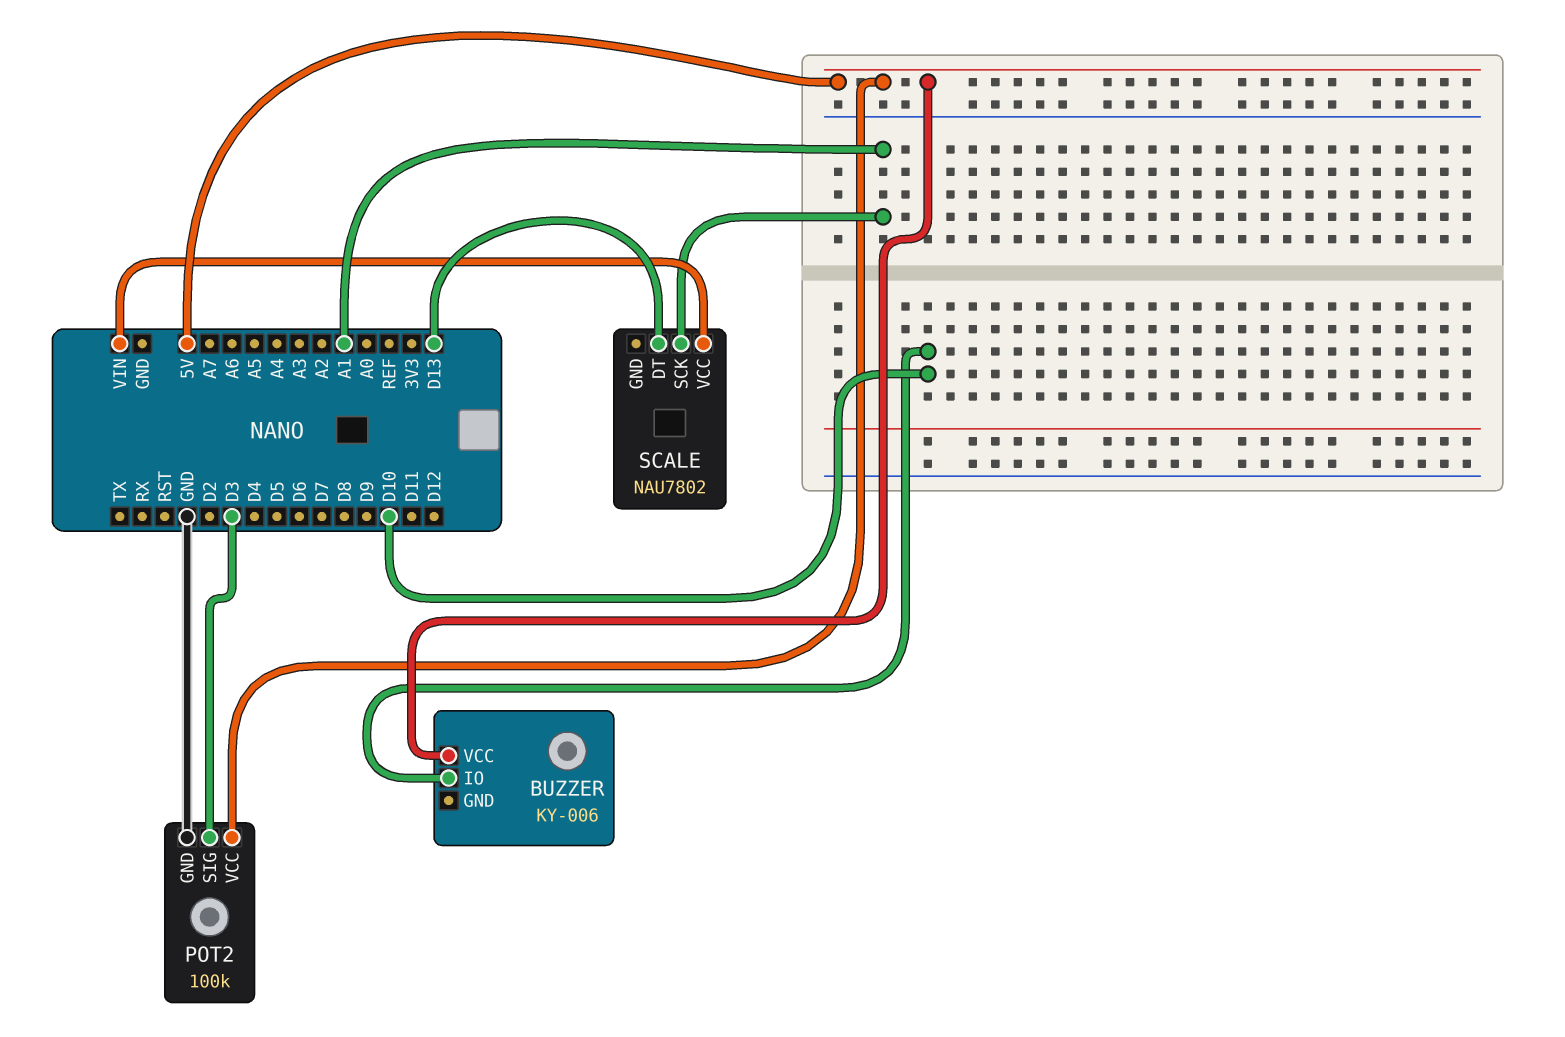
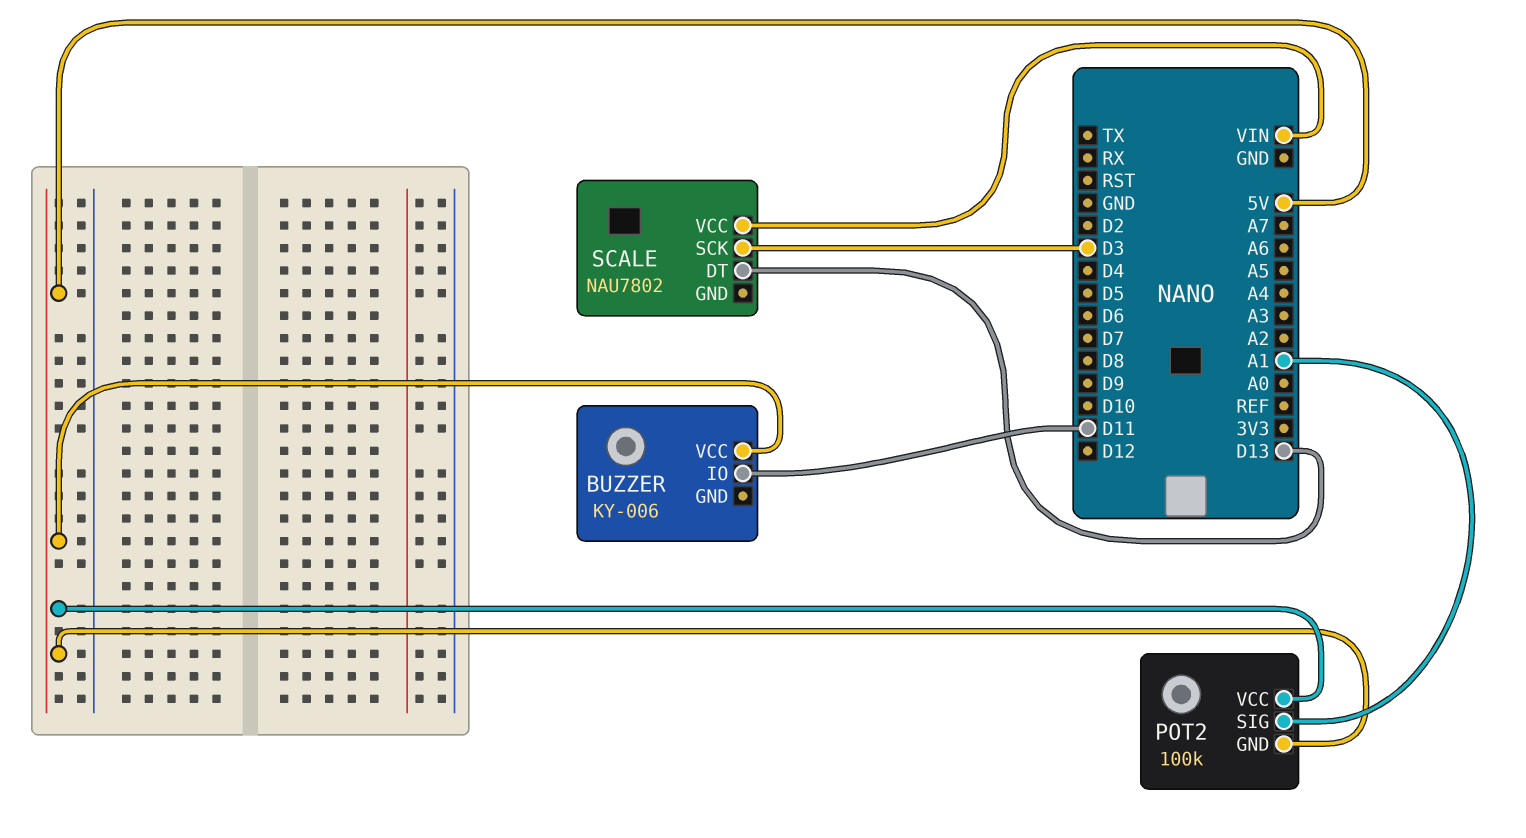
BUZZER pin IO: D10 -> D11
POT2 pin GND: GND -> 5V
POT2 pin SIG: D3 -> A1
SCALE pin SCK: A1 -> D3

